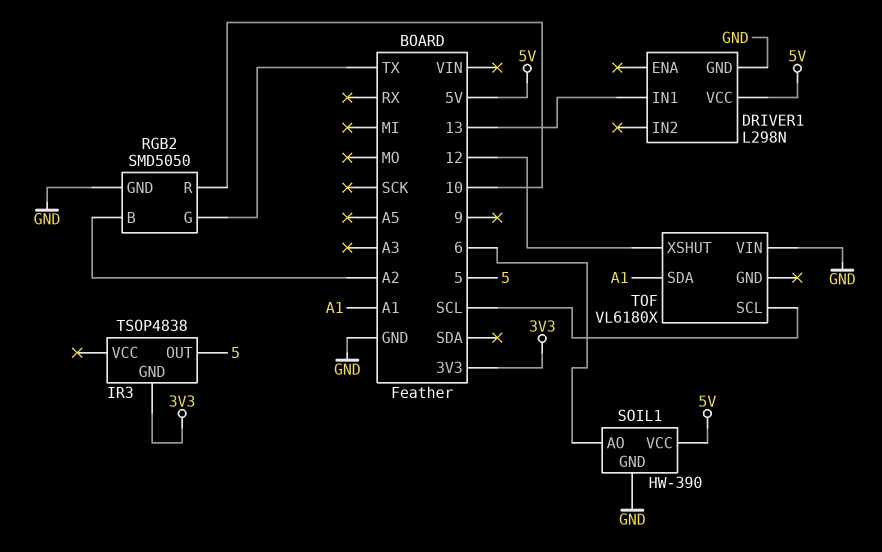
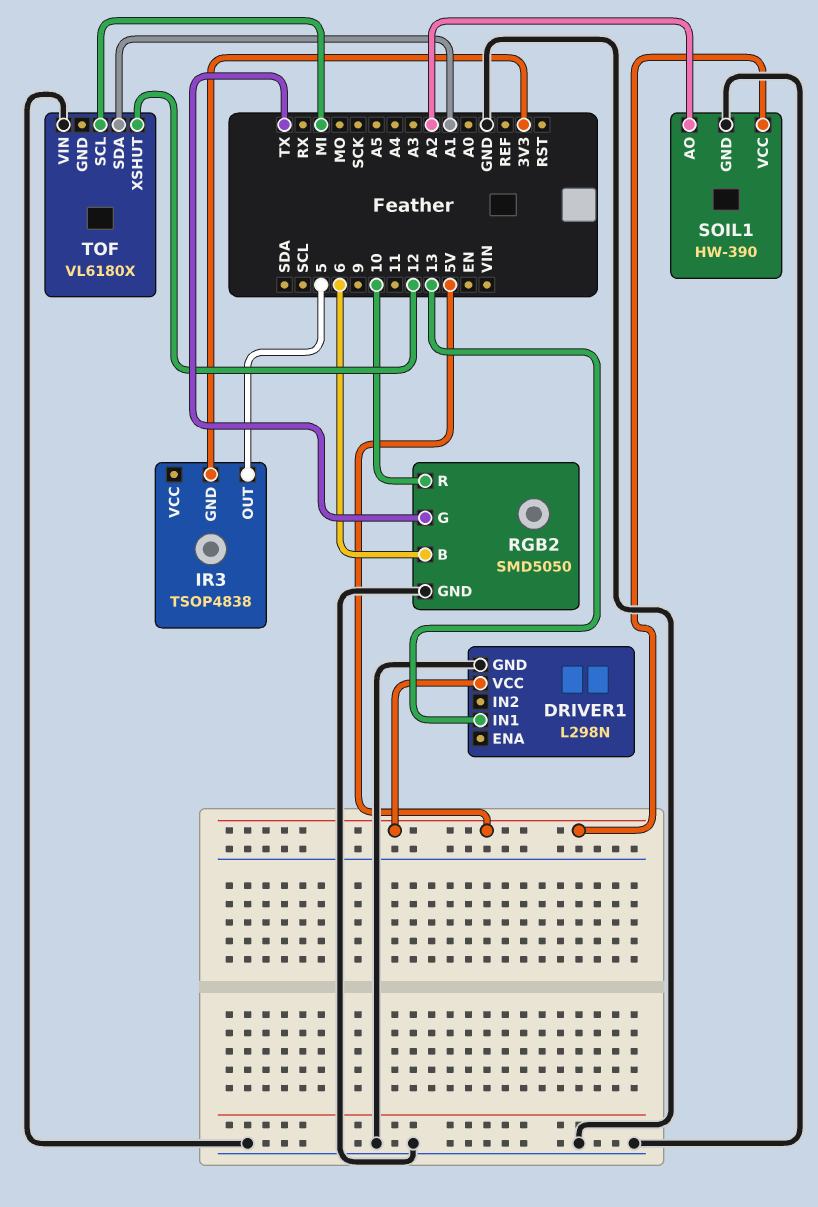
RGB2 pin B: A2 -> 6
SOIL1 pin AO: 6 -> A2
TOF pin SCL: SCL -> MI

